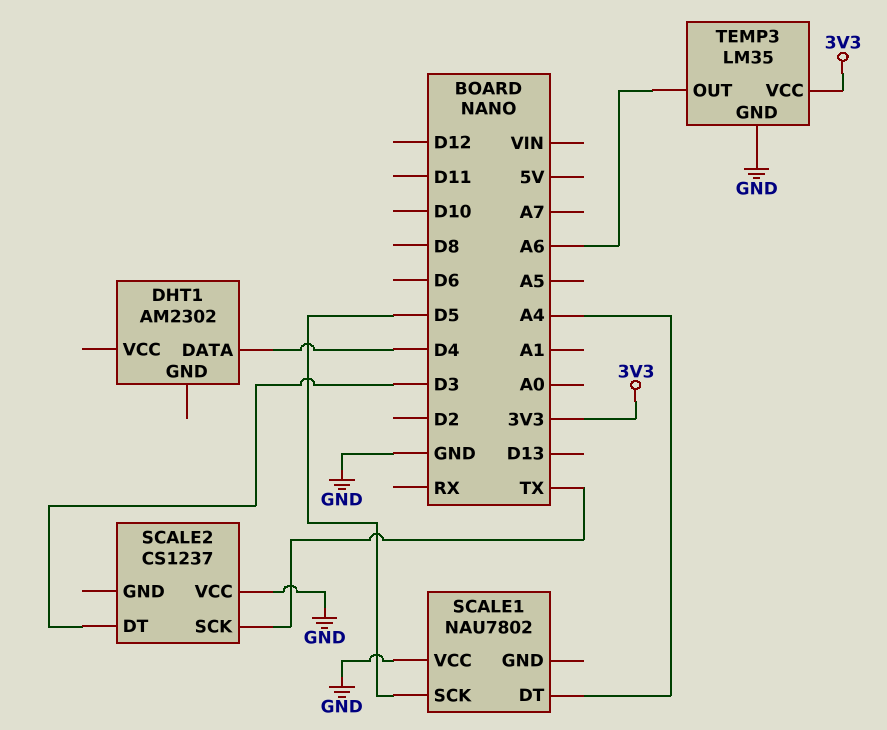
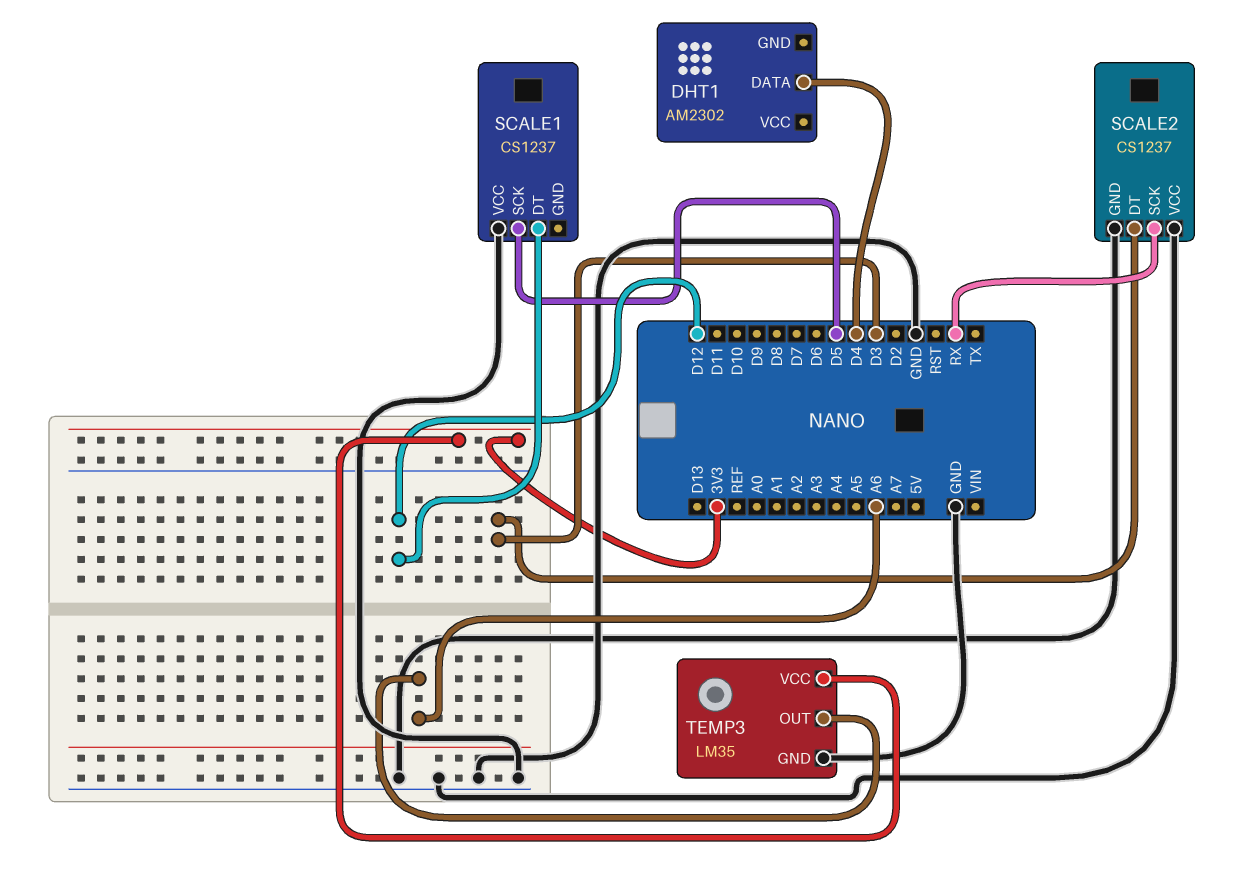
SCALE1: NAU7802 -> CS1237
SCALE1 pin DT: A4 -> D12
SCALE2 pin GND: none -> GND
SCALE2 pin SCK: TX -> RX

